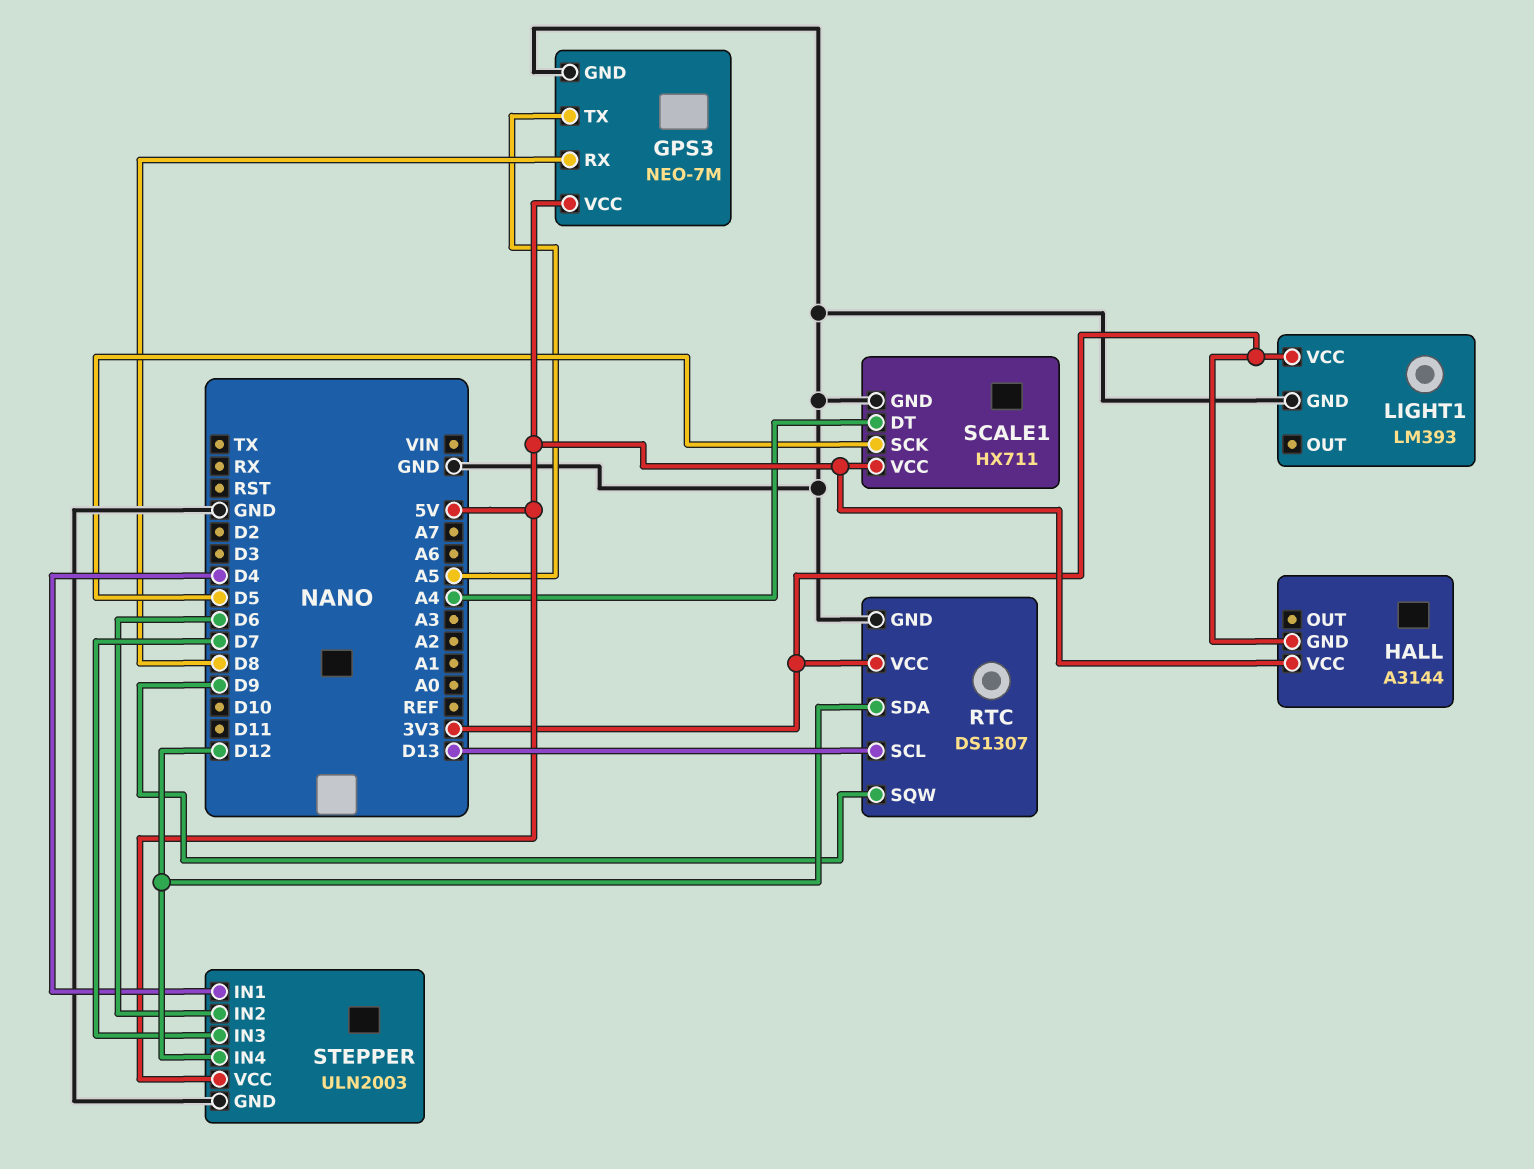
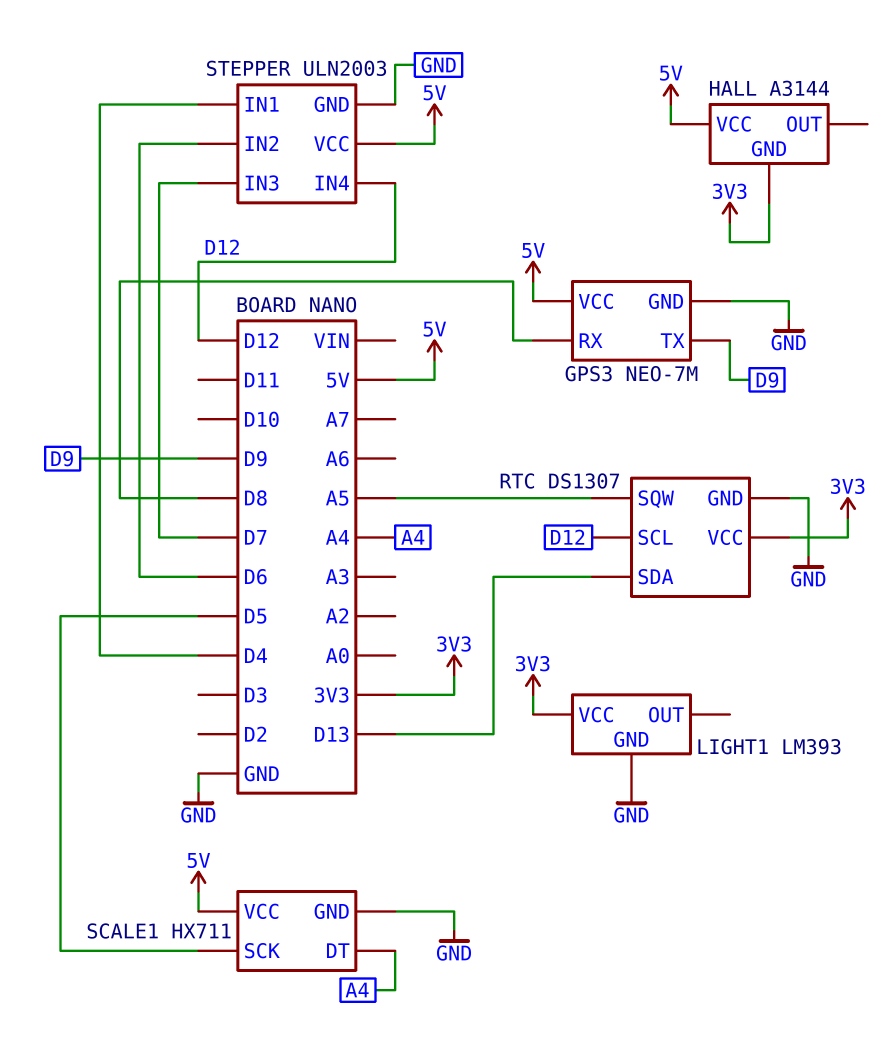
GPS3 pin TX: A5 -> D9
RTC pin SCL: D13 -> D12
RTC pin SDA: D12 -> D13
RTC pin SQW: D9 -> A5

